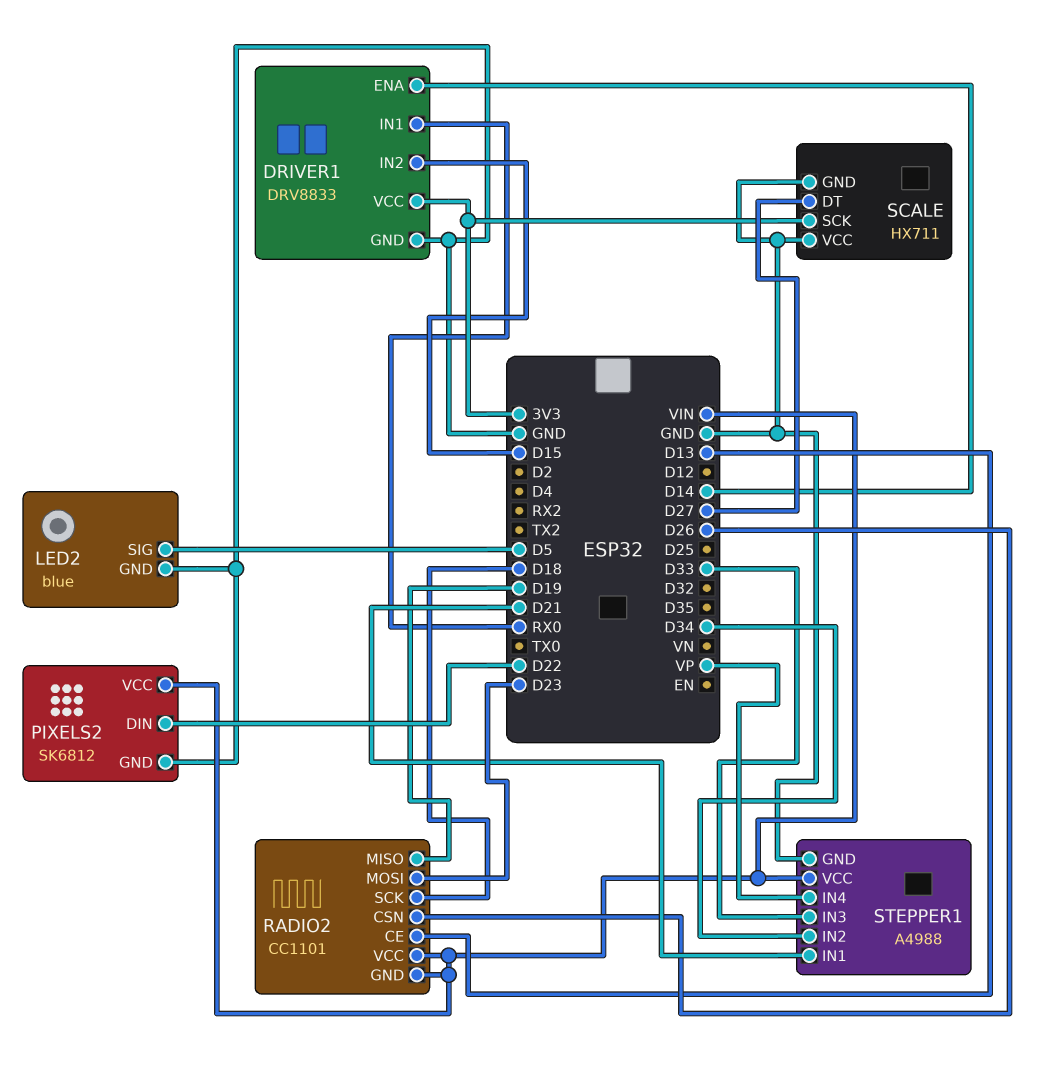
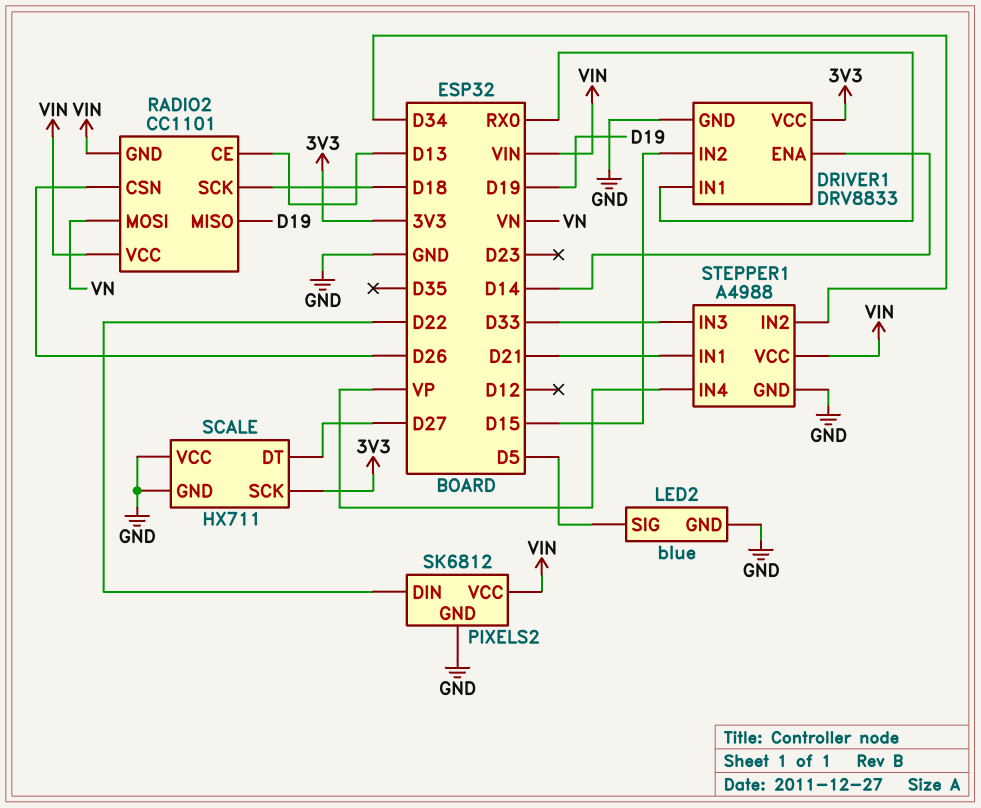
RADIO2 pin MOSI: D23 -> VN

